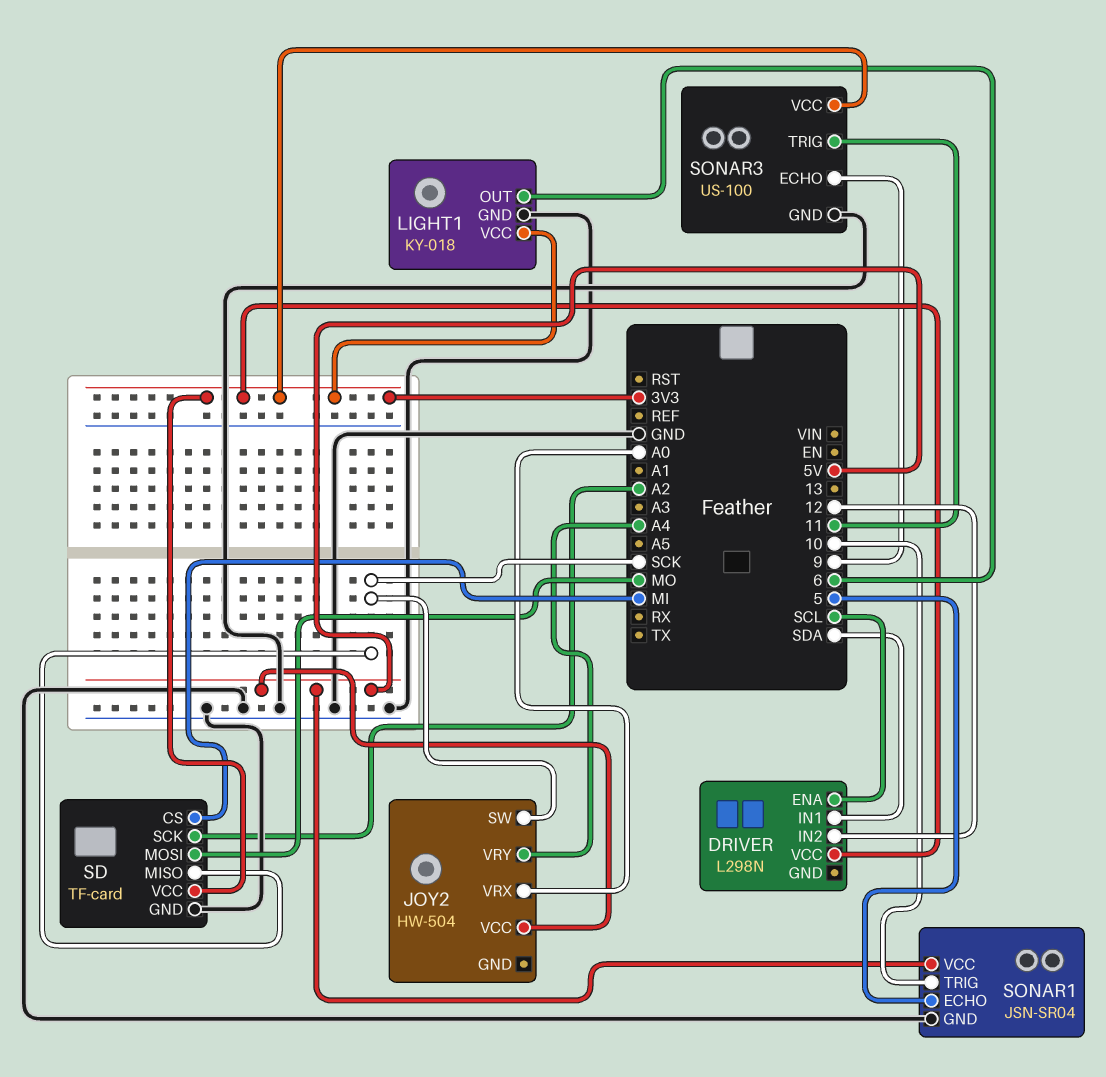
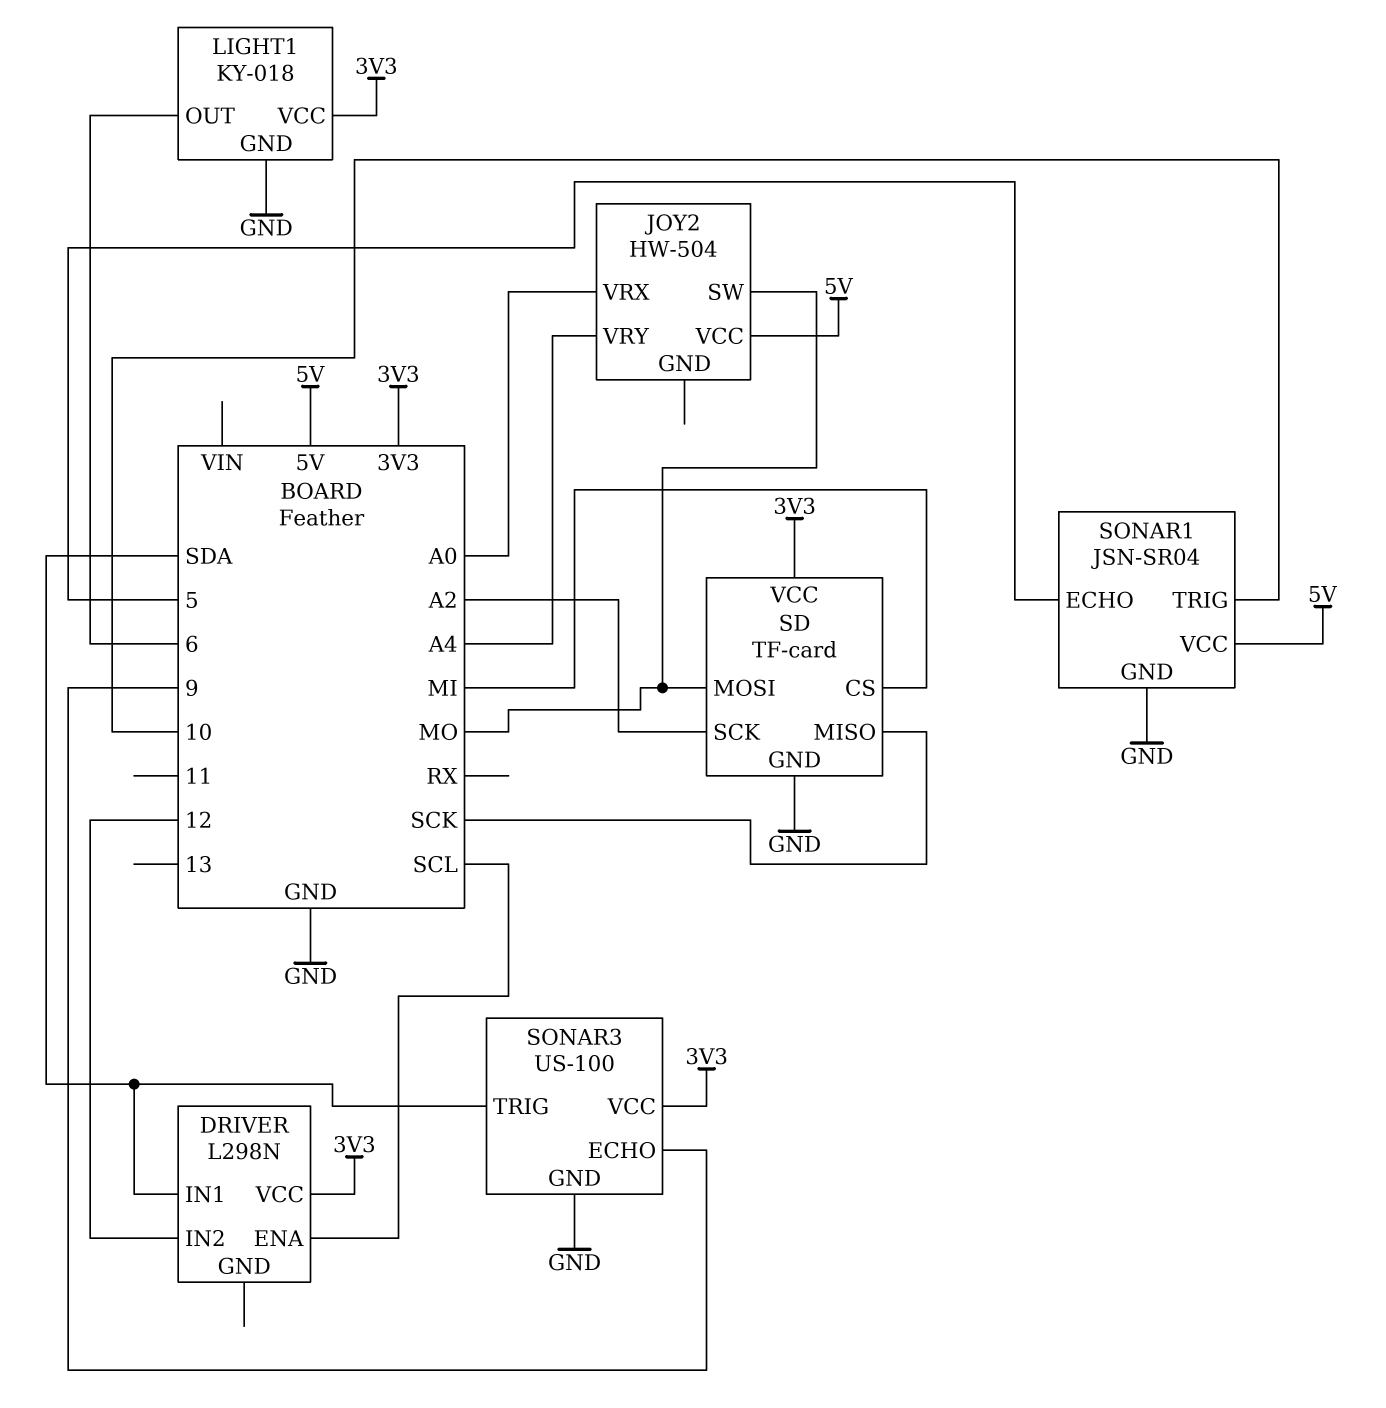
JOY2 pin SW: SCK -> MO
SONAR3 pin TRIG: 11 -> SDA

